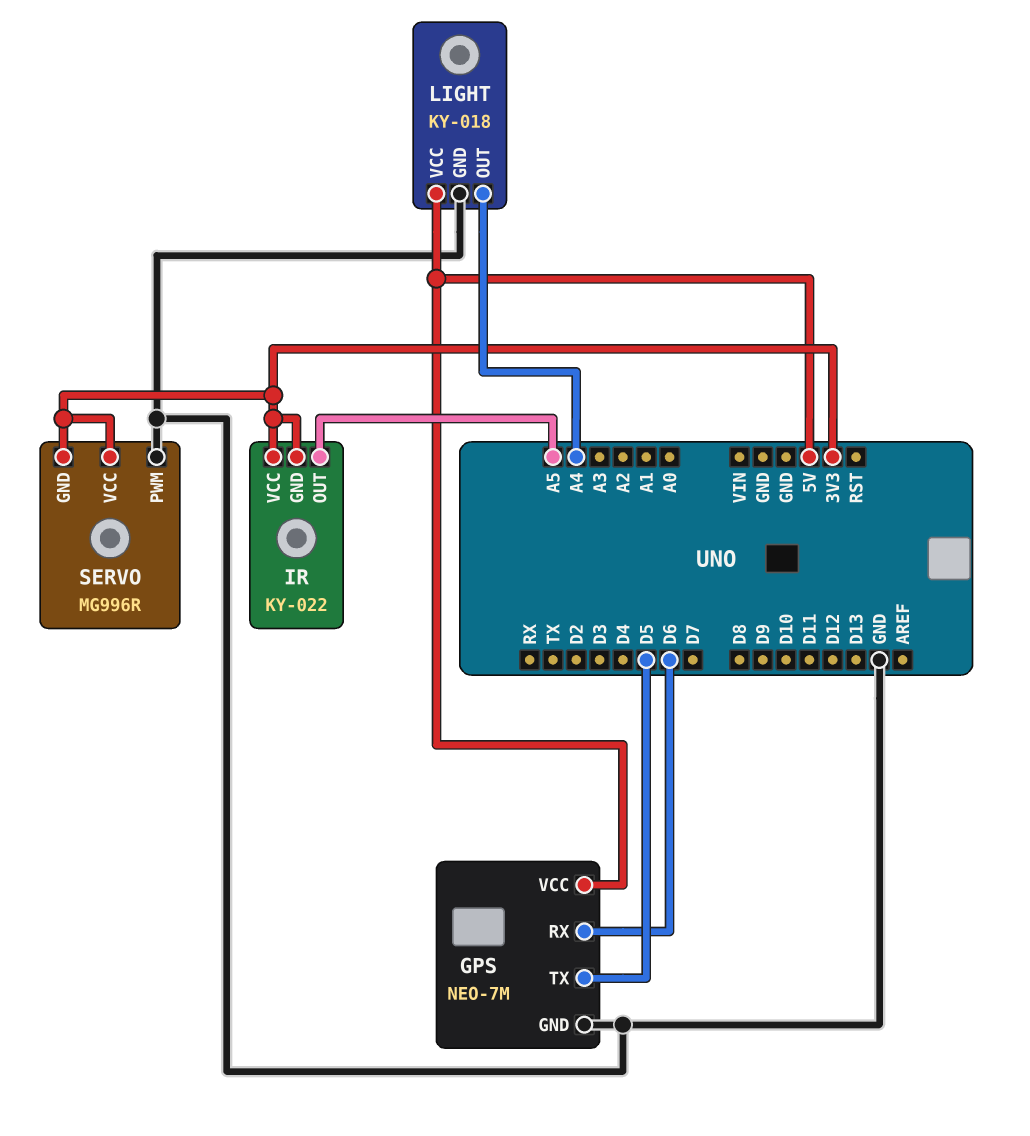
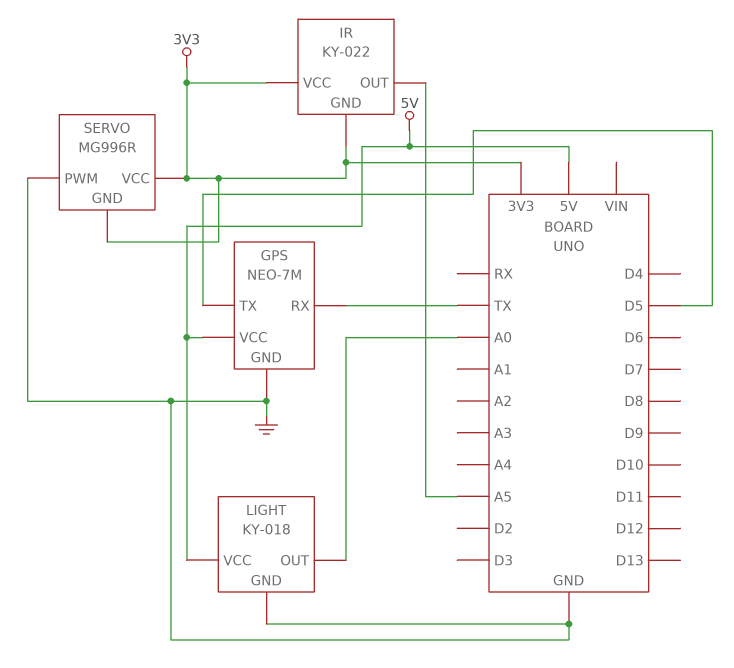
GPS pin RX: D6 -> TX
LIGHT pin OUT: A4 -> A0

